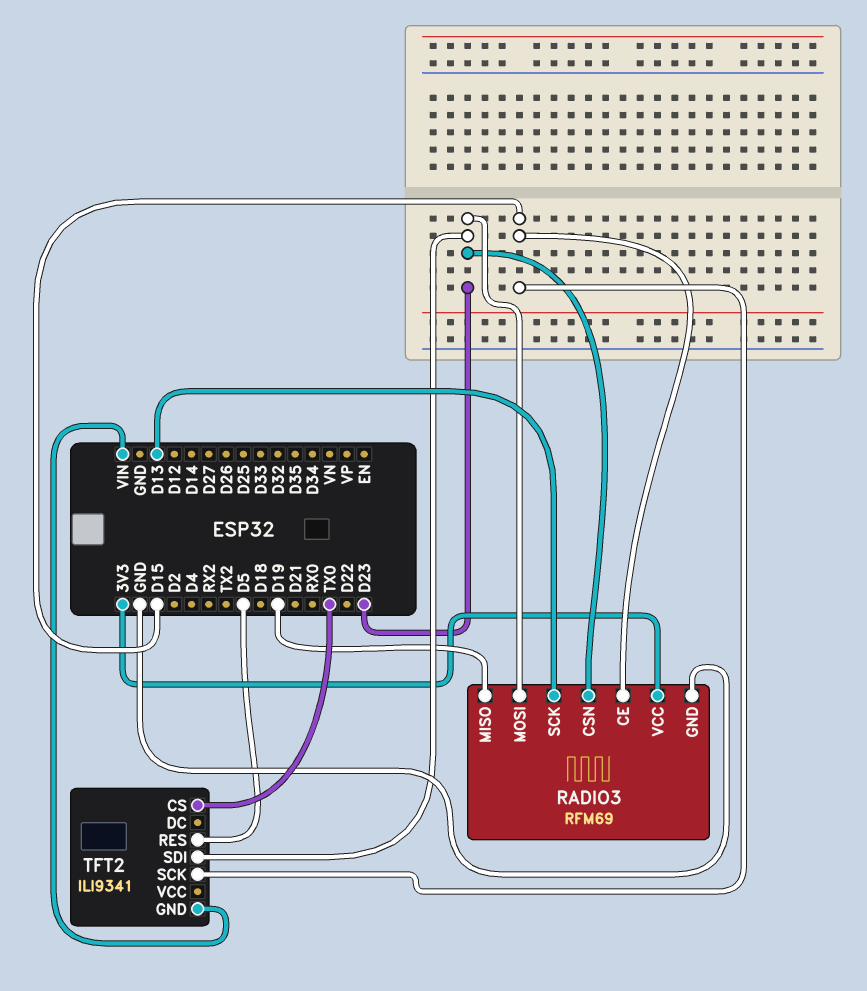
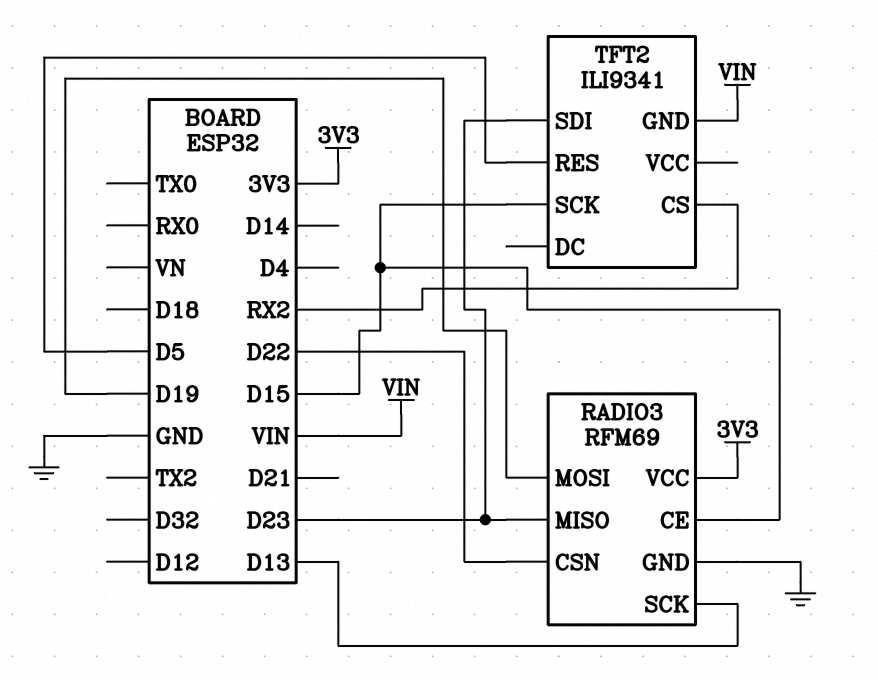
RADIO3 pin CSN: D23 -> D22
RADIO3 pin MISO: D19 -> D23
RADIO3 pin MOSI: D23 -> D19
TFT2 pin CS: TX0 -> RX2

